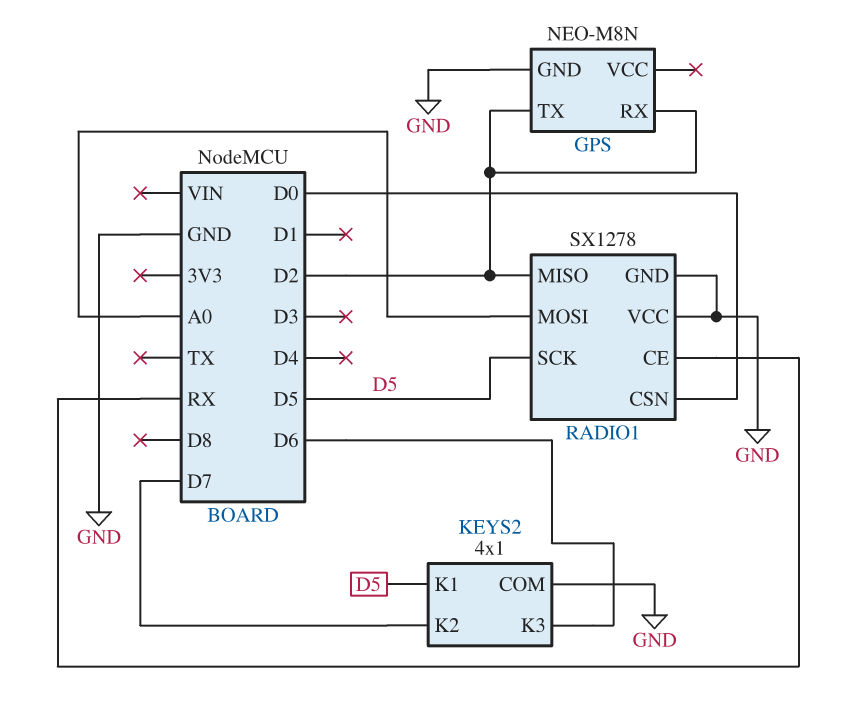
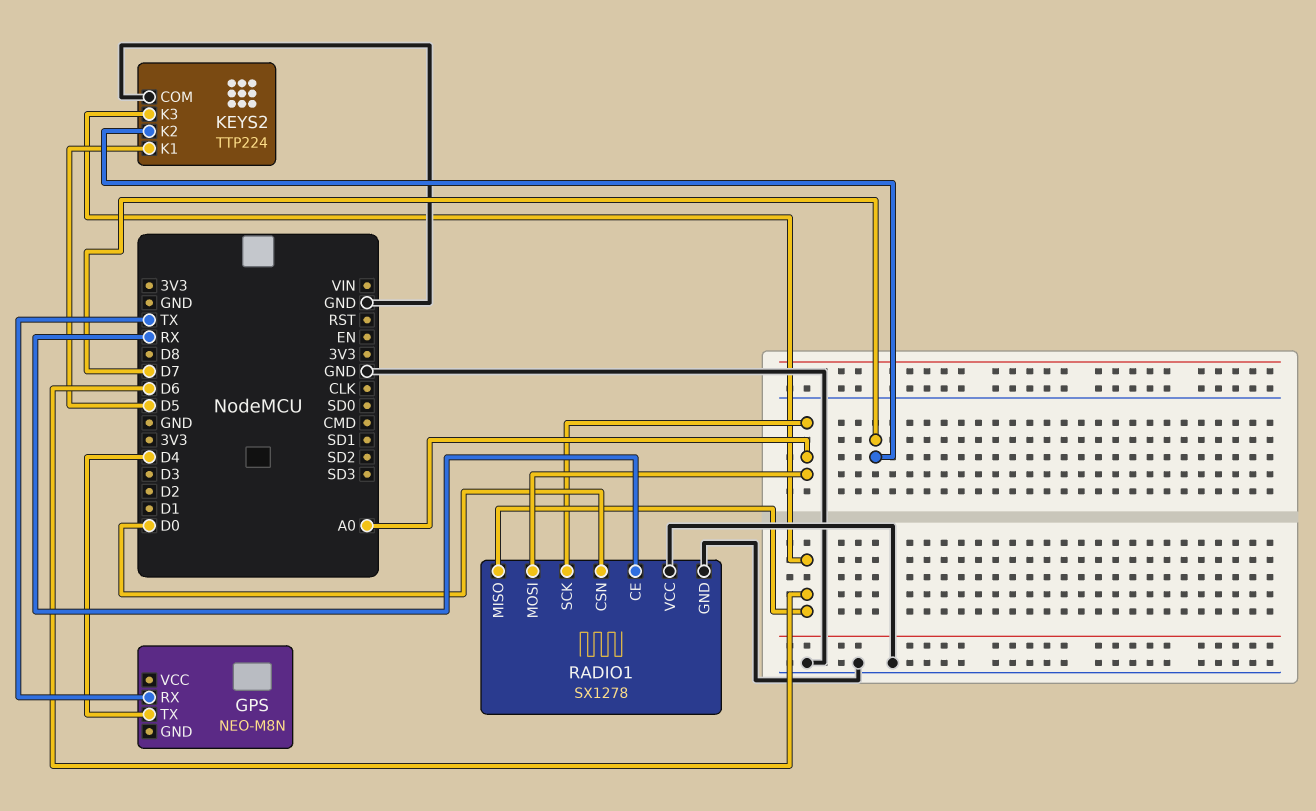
GPS pin GND: GND -> none
GPS pin RX: D2 -> TX
GPS pin TX: D2 -> D4
KEYS2: 4x1 -> TTP224
RADIO1 pin MISO: D2 -> D6
RADIO1 pin SCK: D5 -> A0

